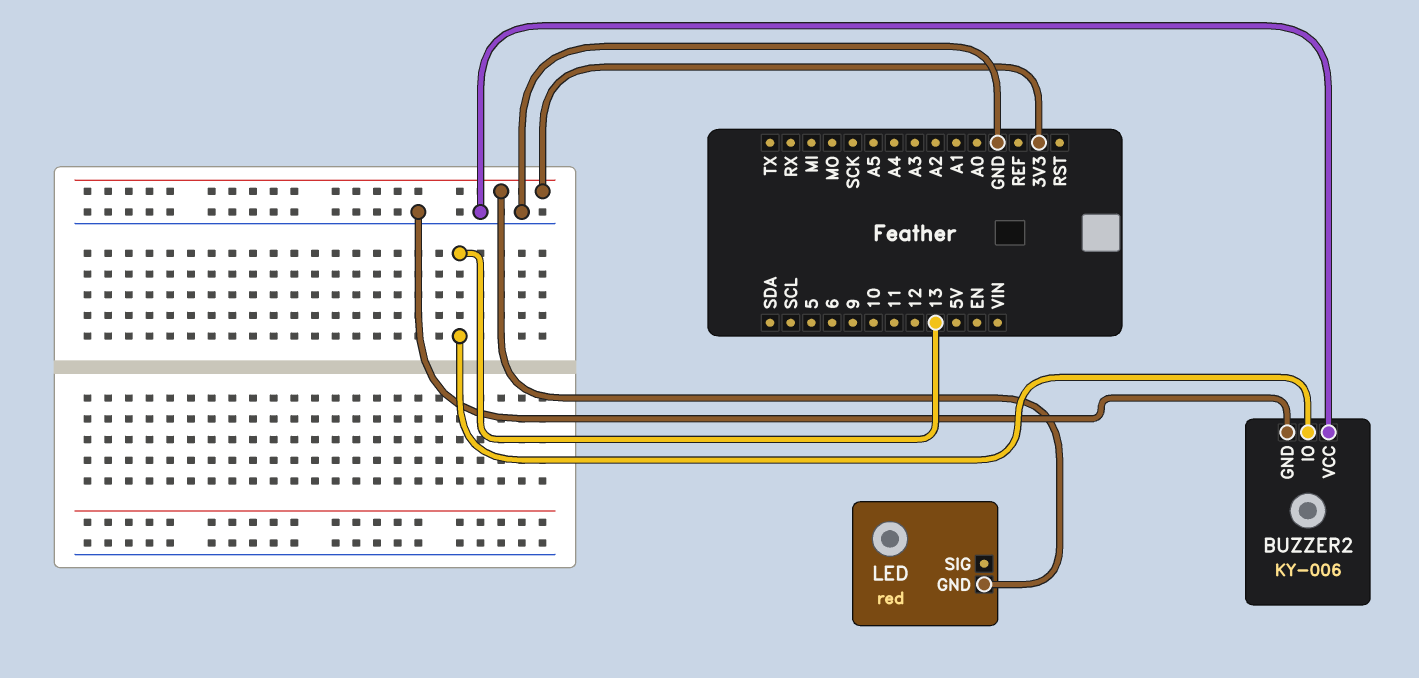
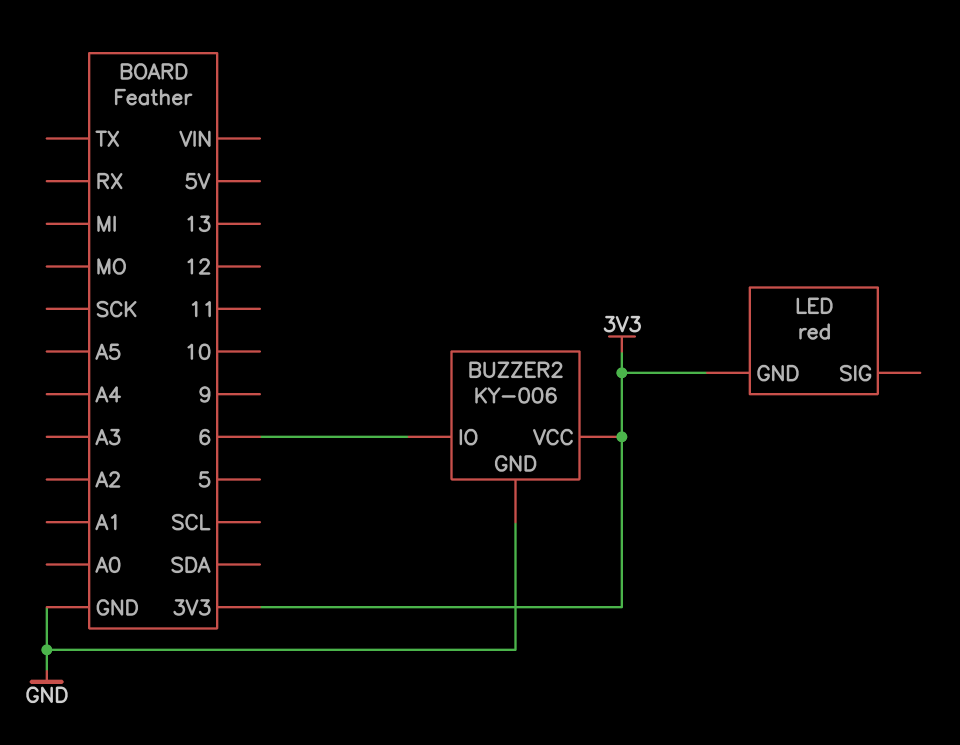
BUZZER2 pin IO: 13 -> 6
BUZZER2 pin VCC: GND -> 3V3

